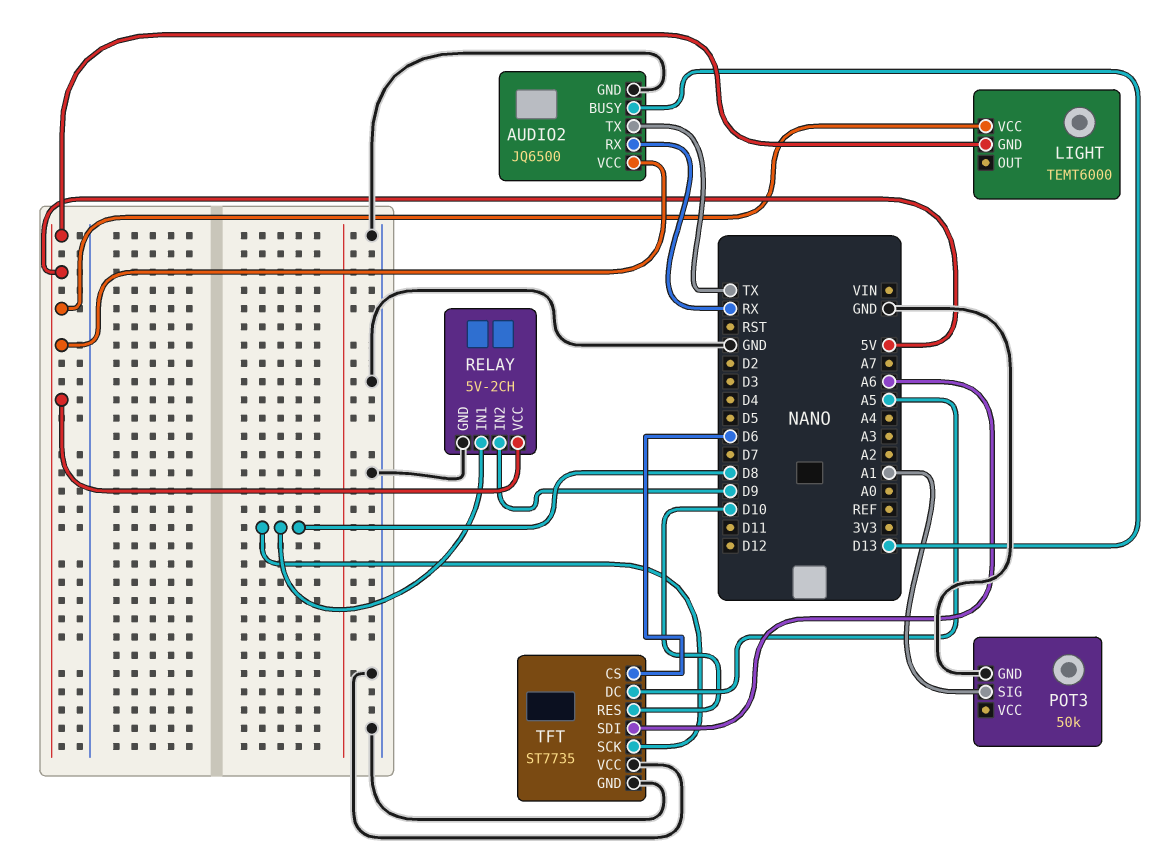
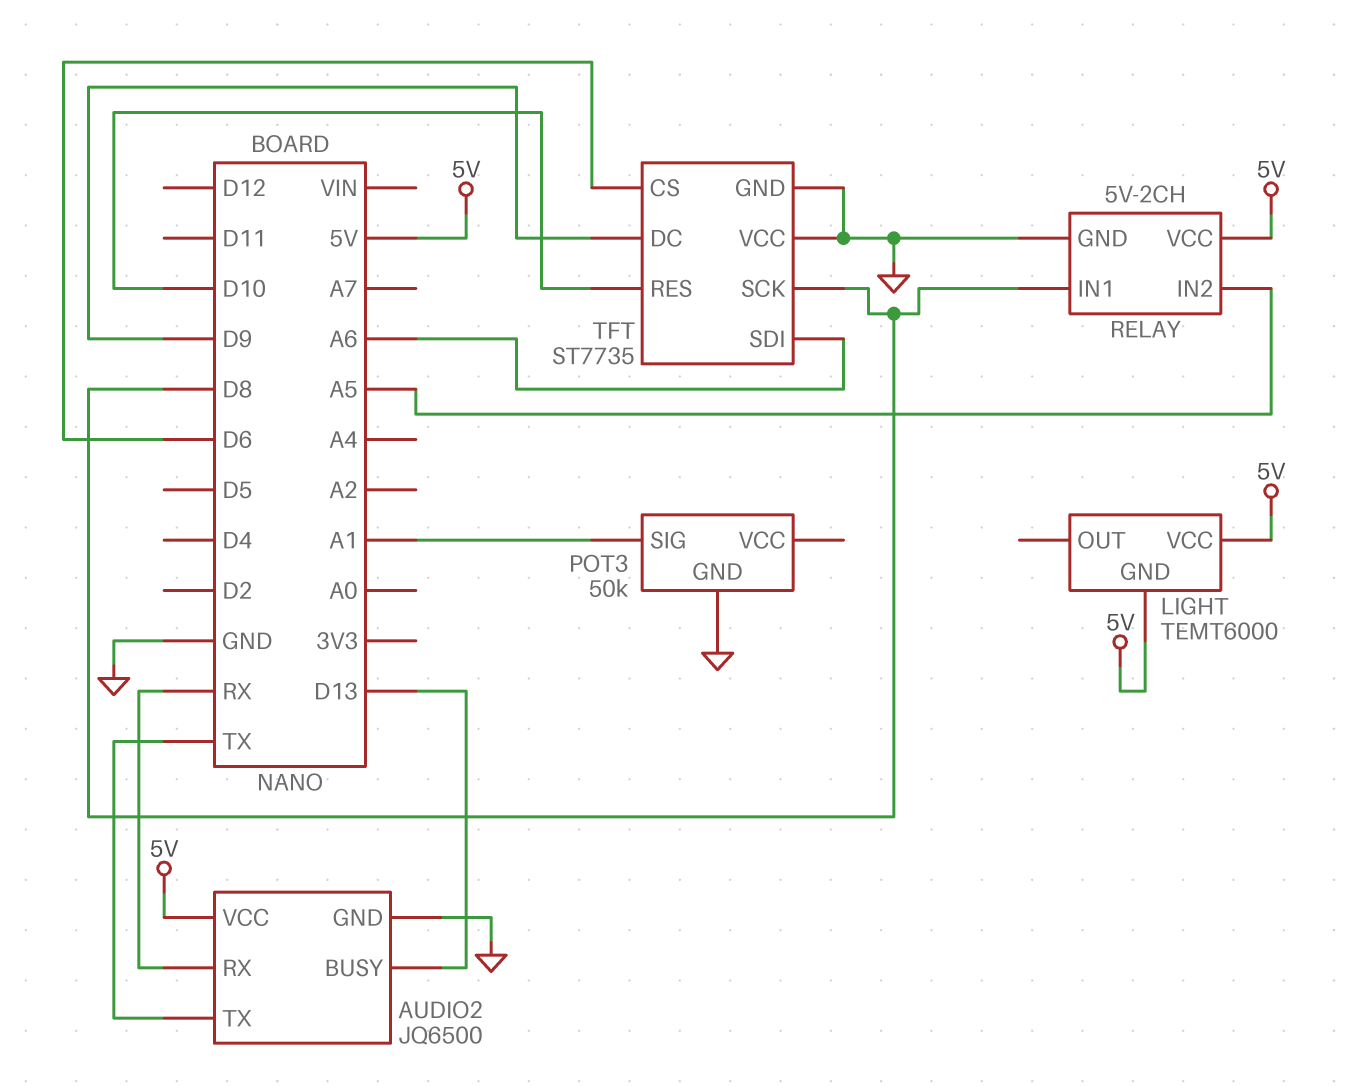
RELAY pin IN2: D9 -> A5
TFT pin DC: A5 -> D9

